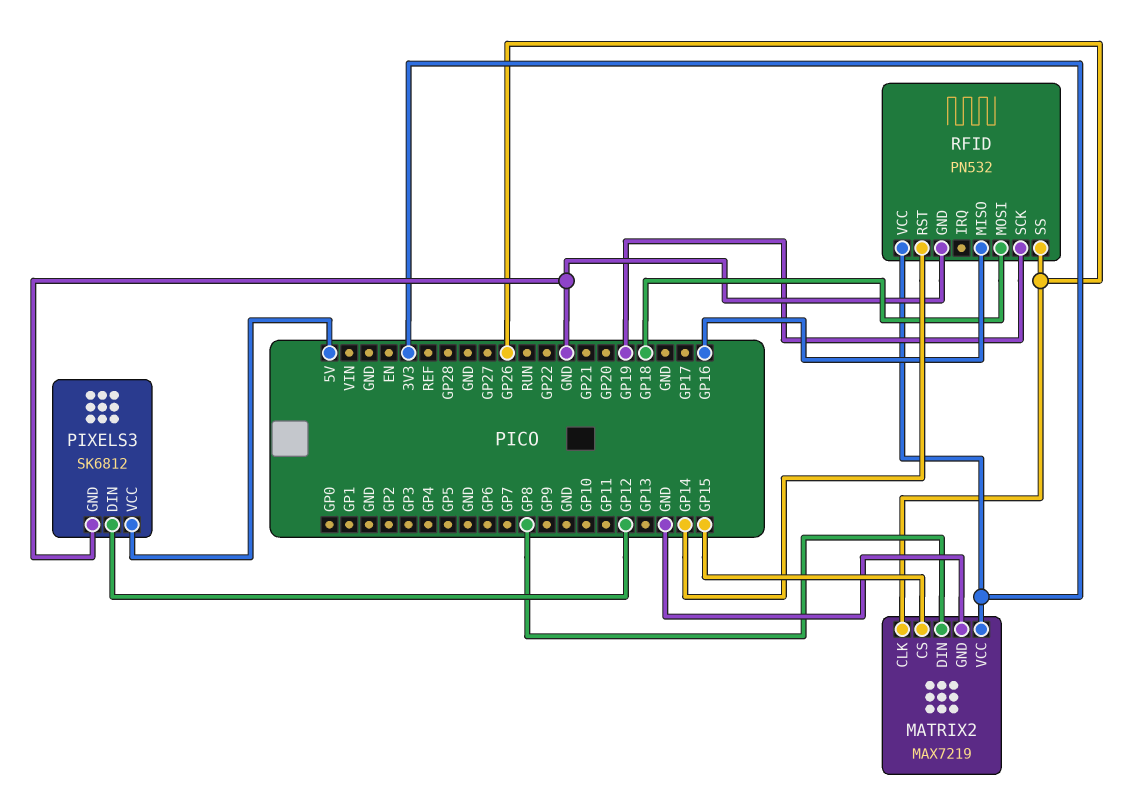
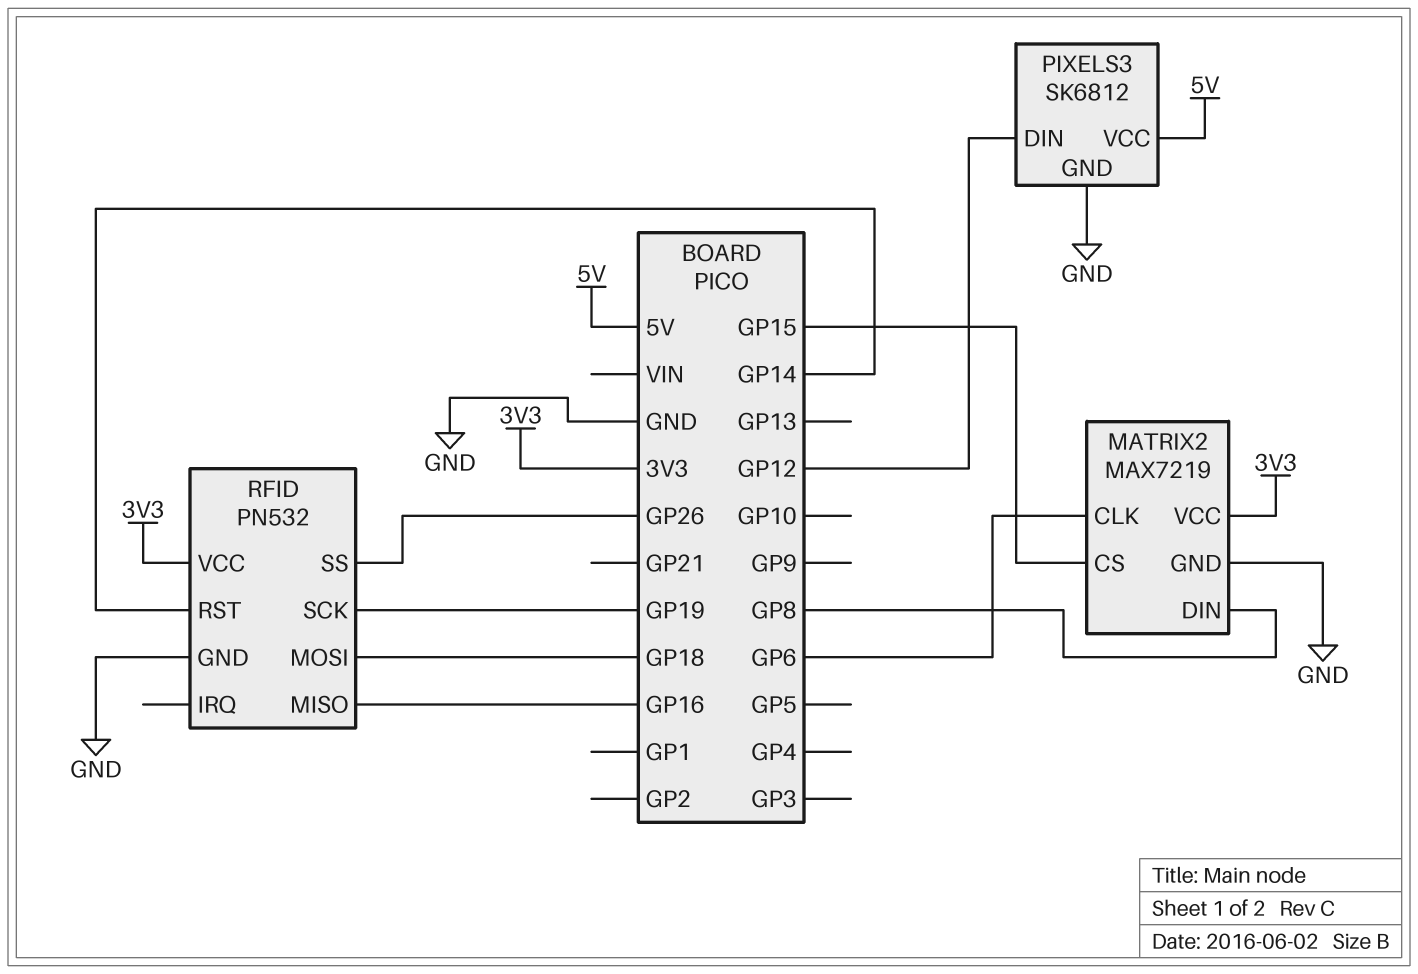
MATRIX2 pin CLK: GP26 -> GP6

